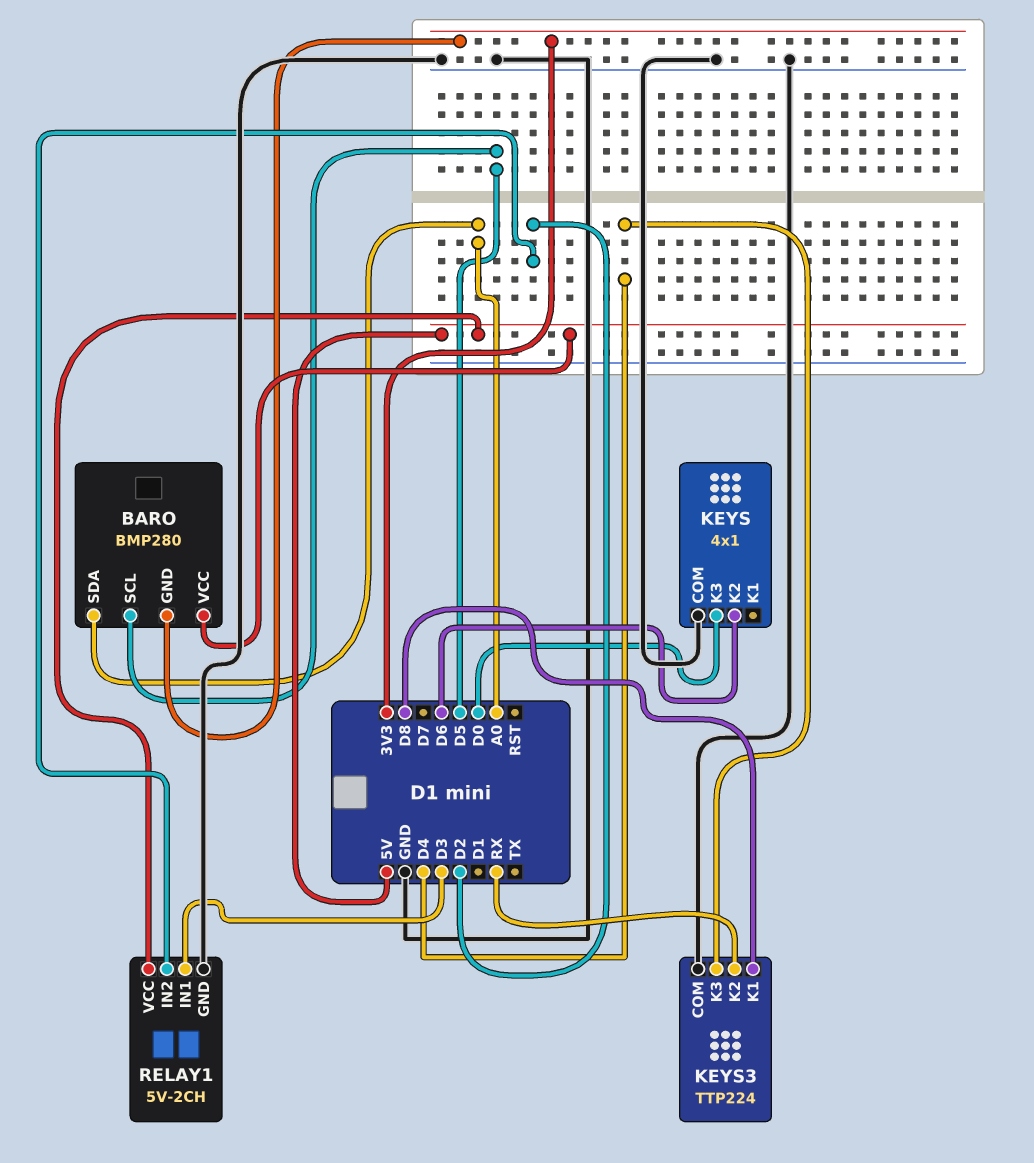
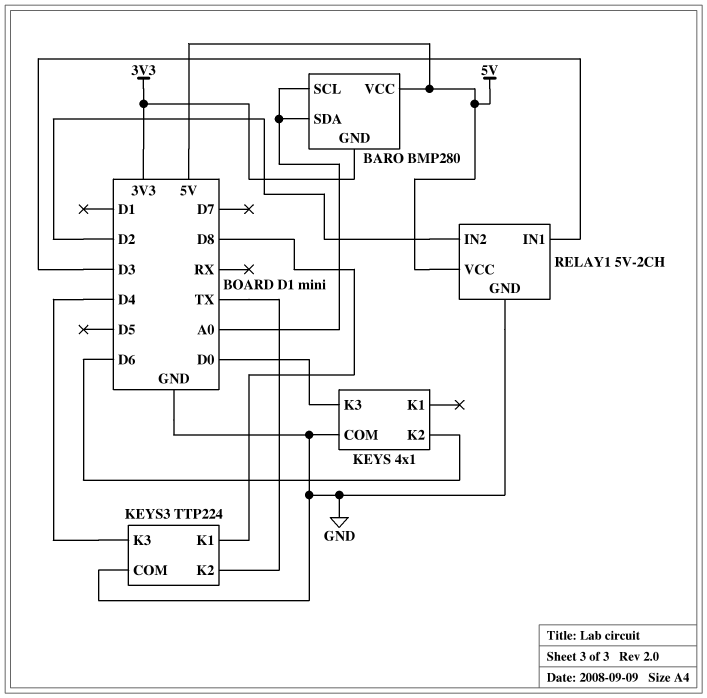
BARO pin SCL: D5 -> A0
KEYS3 pin K2: RX -> TX

